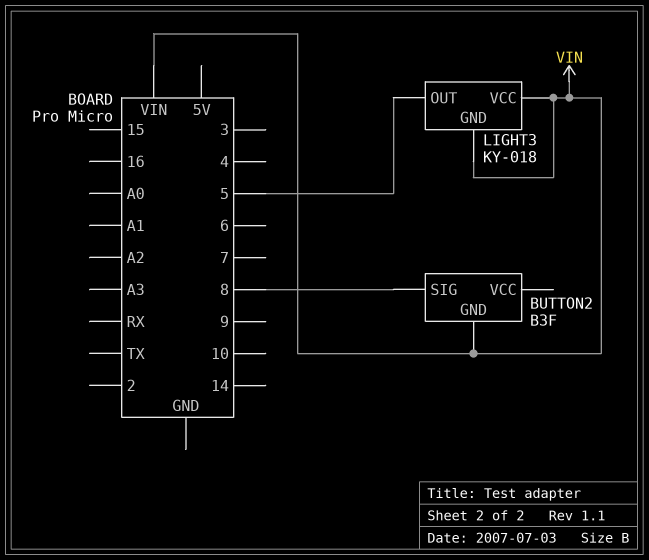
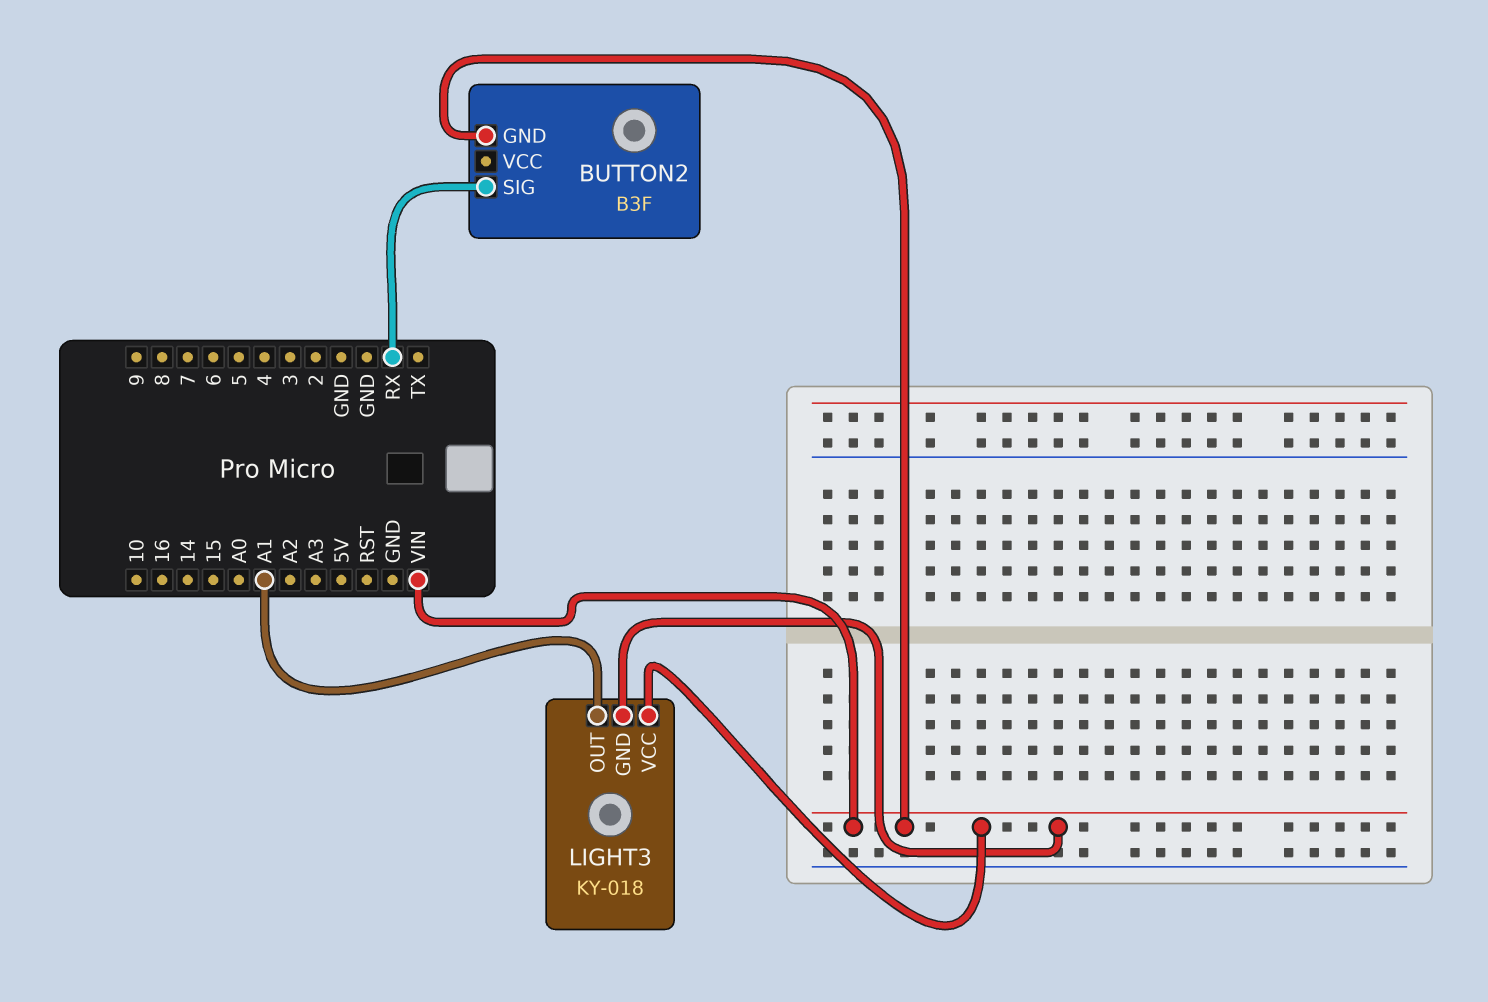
BUTTON2 pin SIG: 8 -> RX
LIGHT3 pin OUT: 5 -> A1

